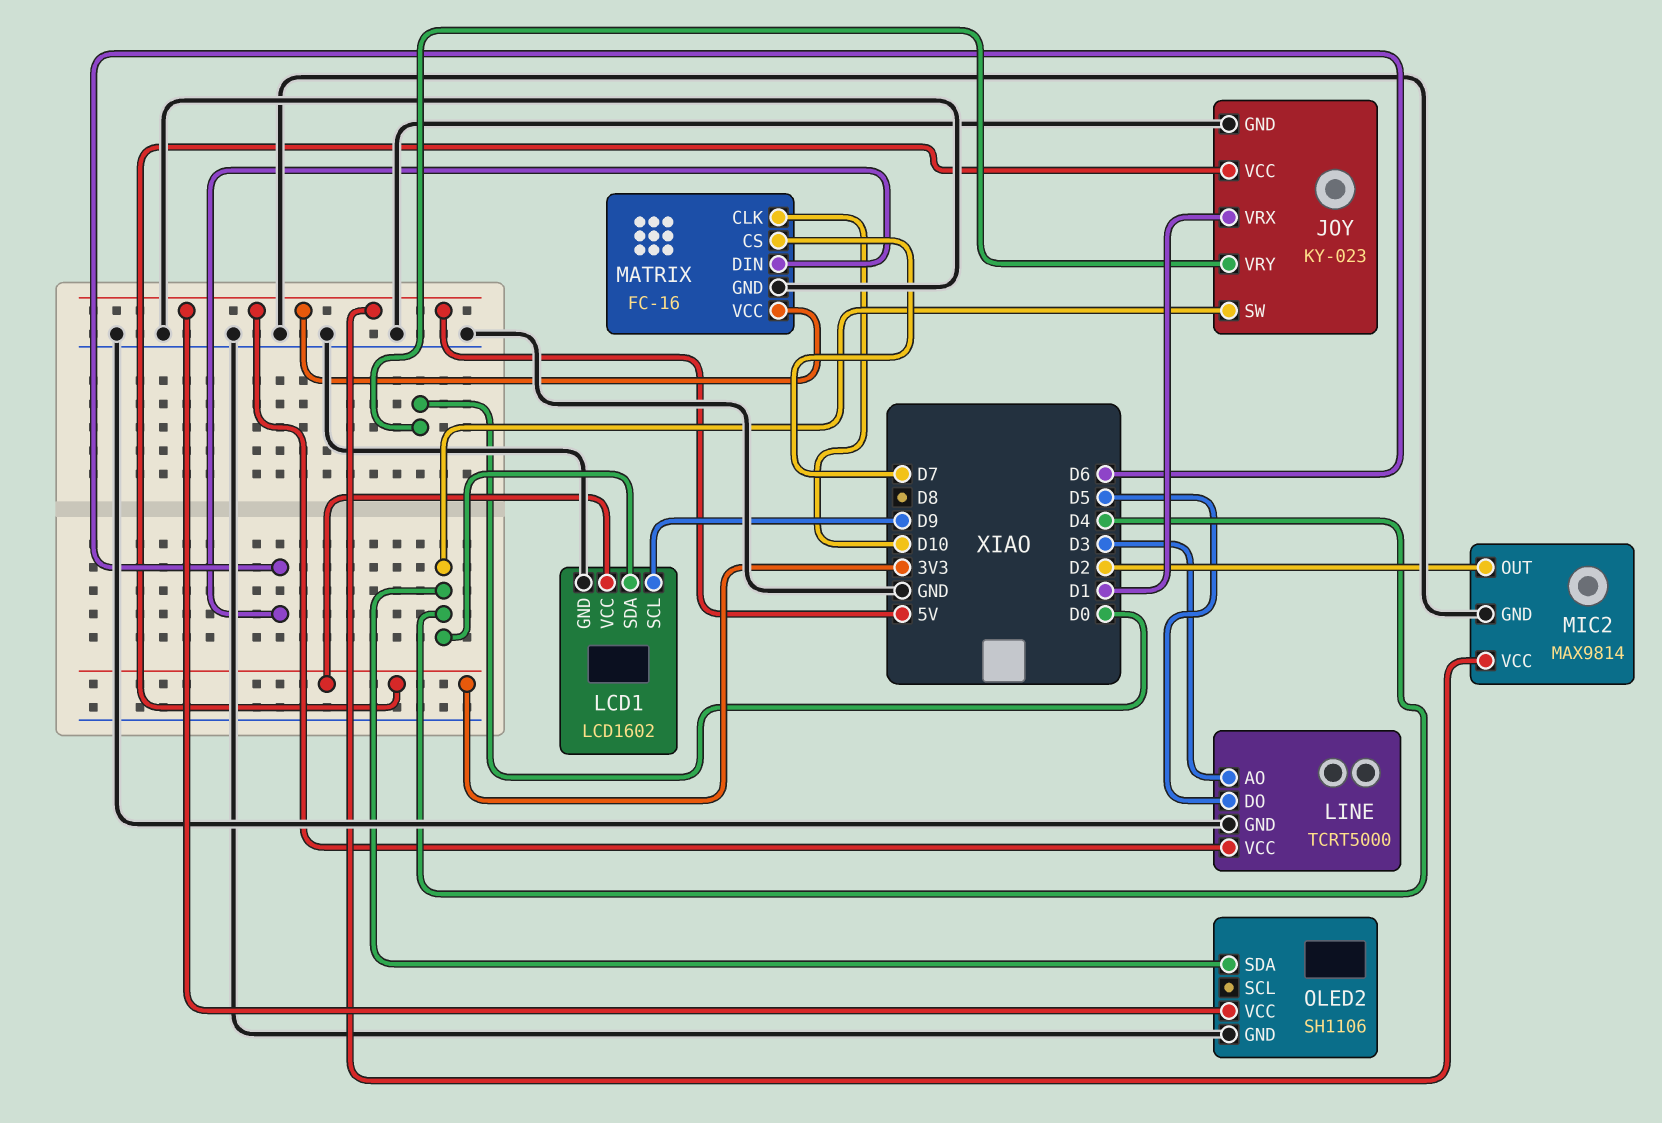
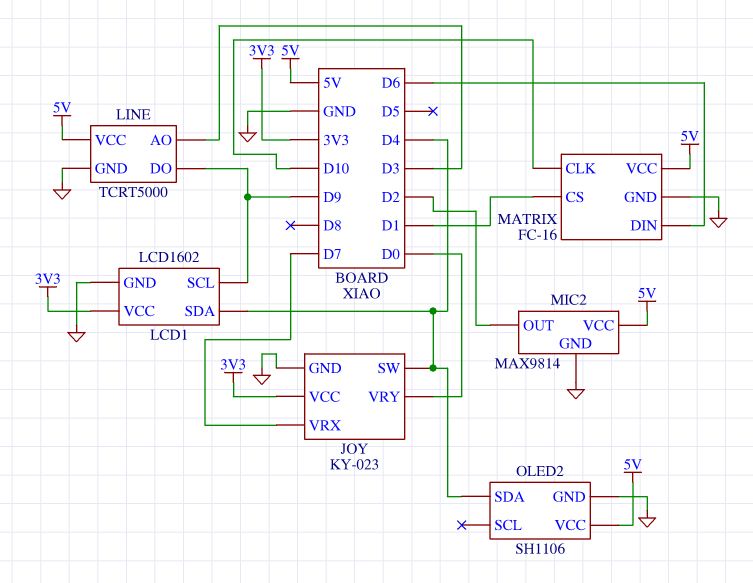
JOY pin VRX: D1 -> D7
LINE pin DO: D5 -> D9
MATRIX pin CS: D7 -> D1

